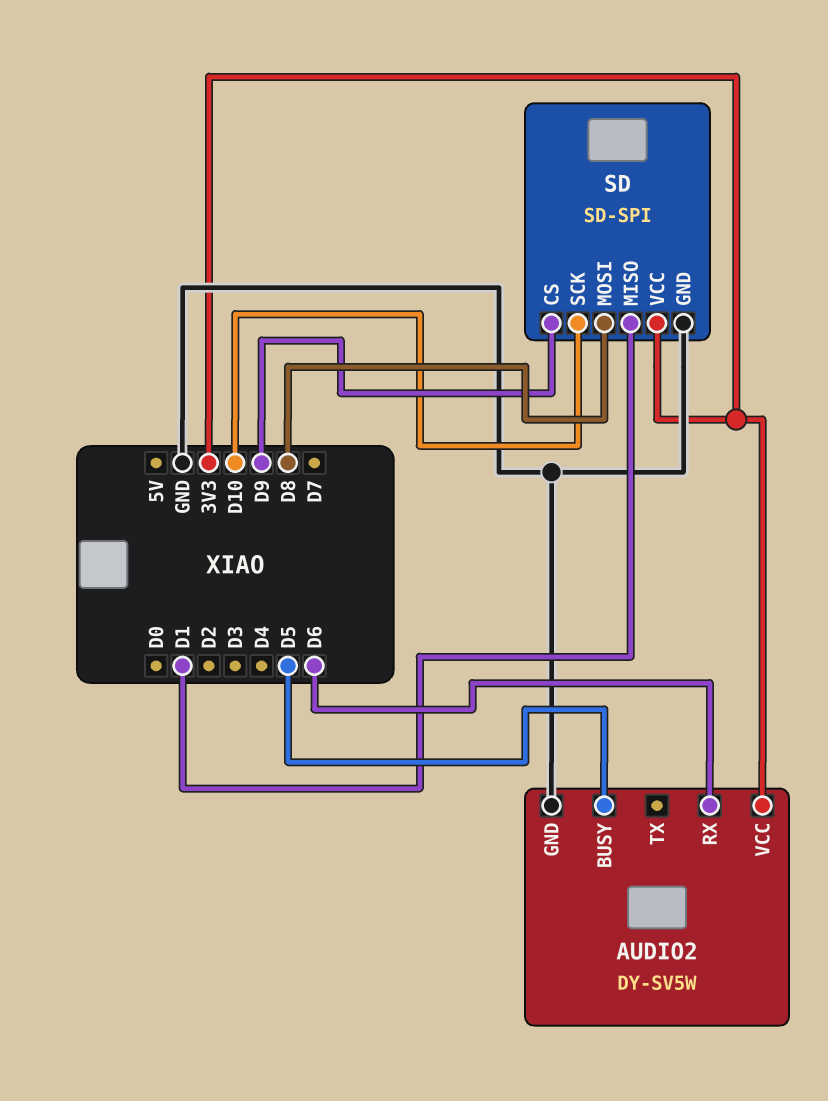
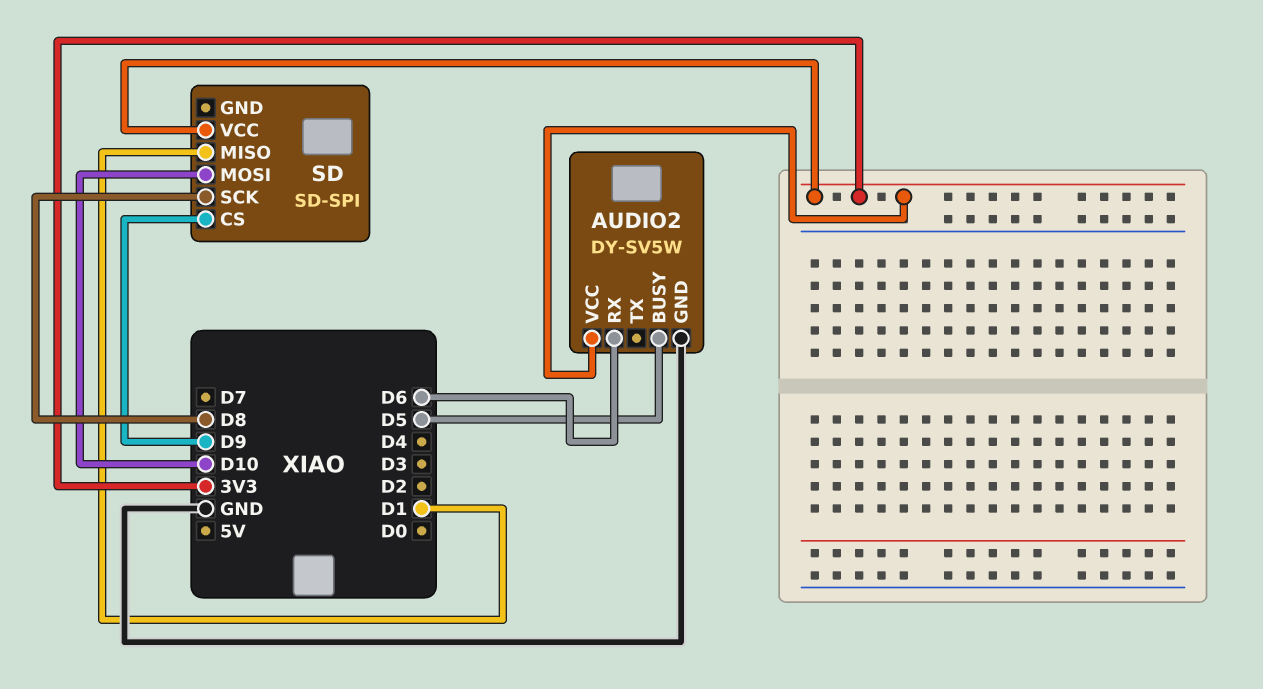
SD pin GND: GND -> none
SD pin MOSI: D8 -> D10
SD pin SCK: D10 -> D8

